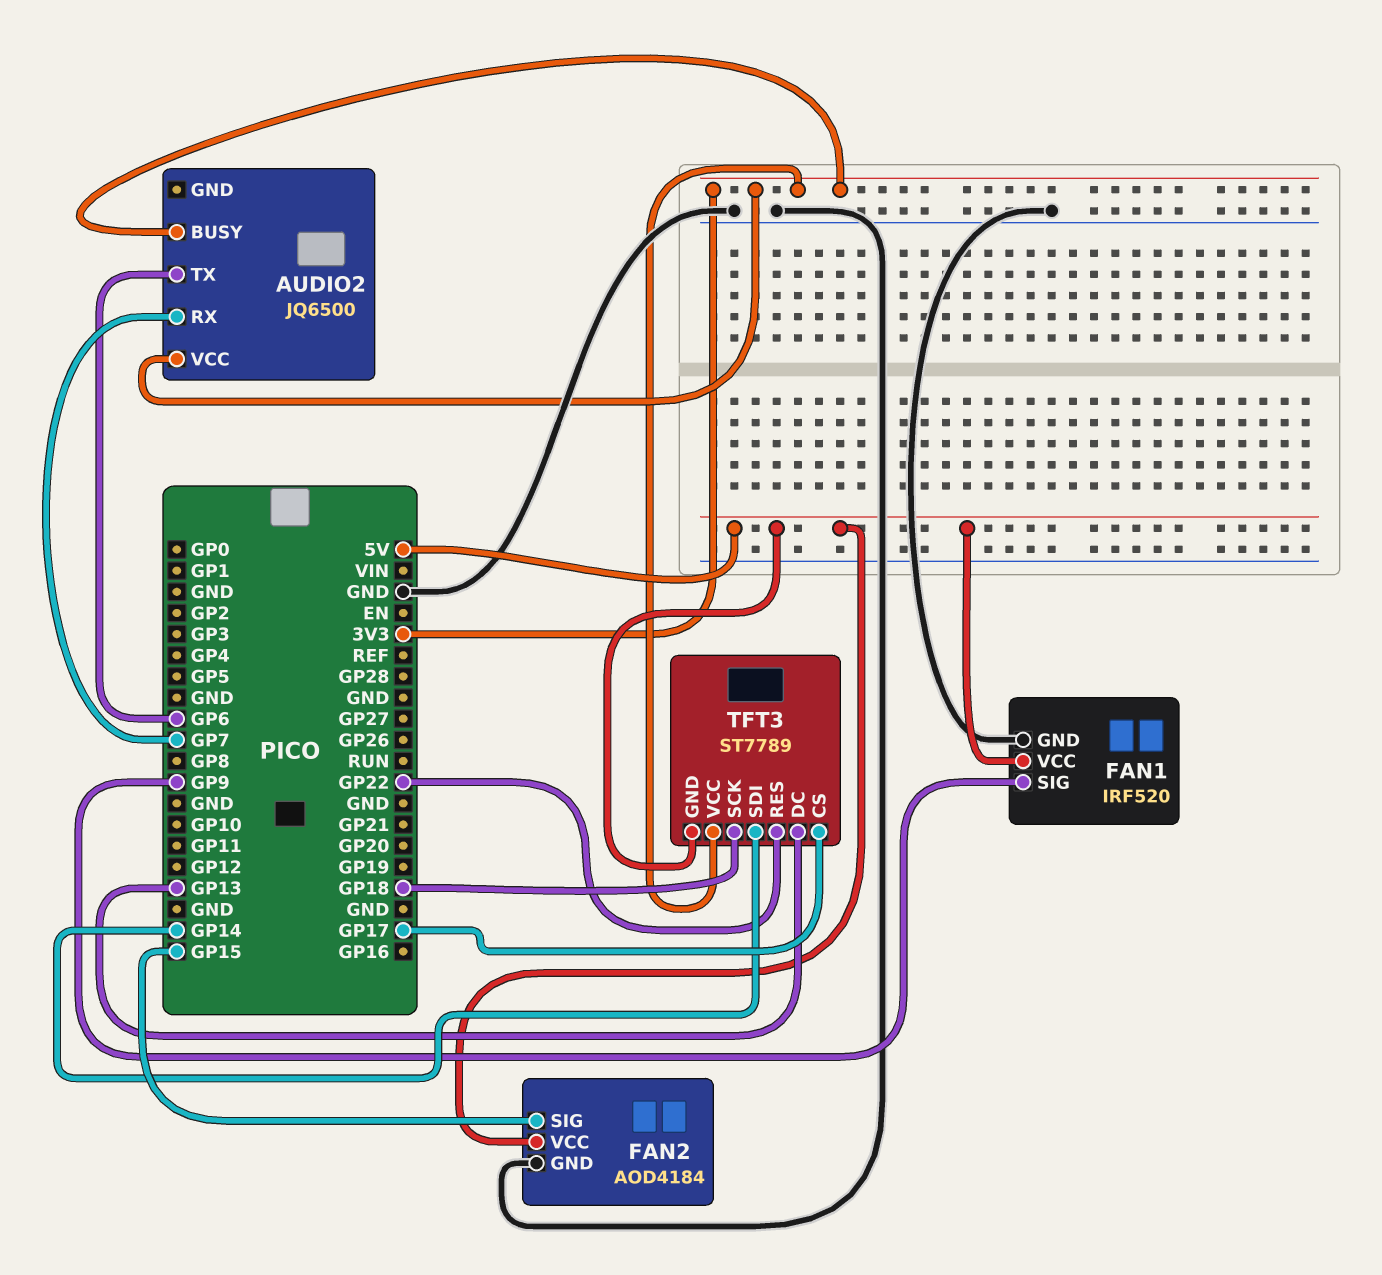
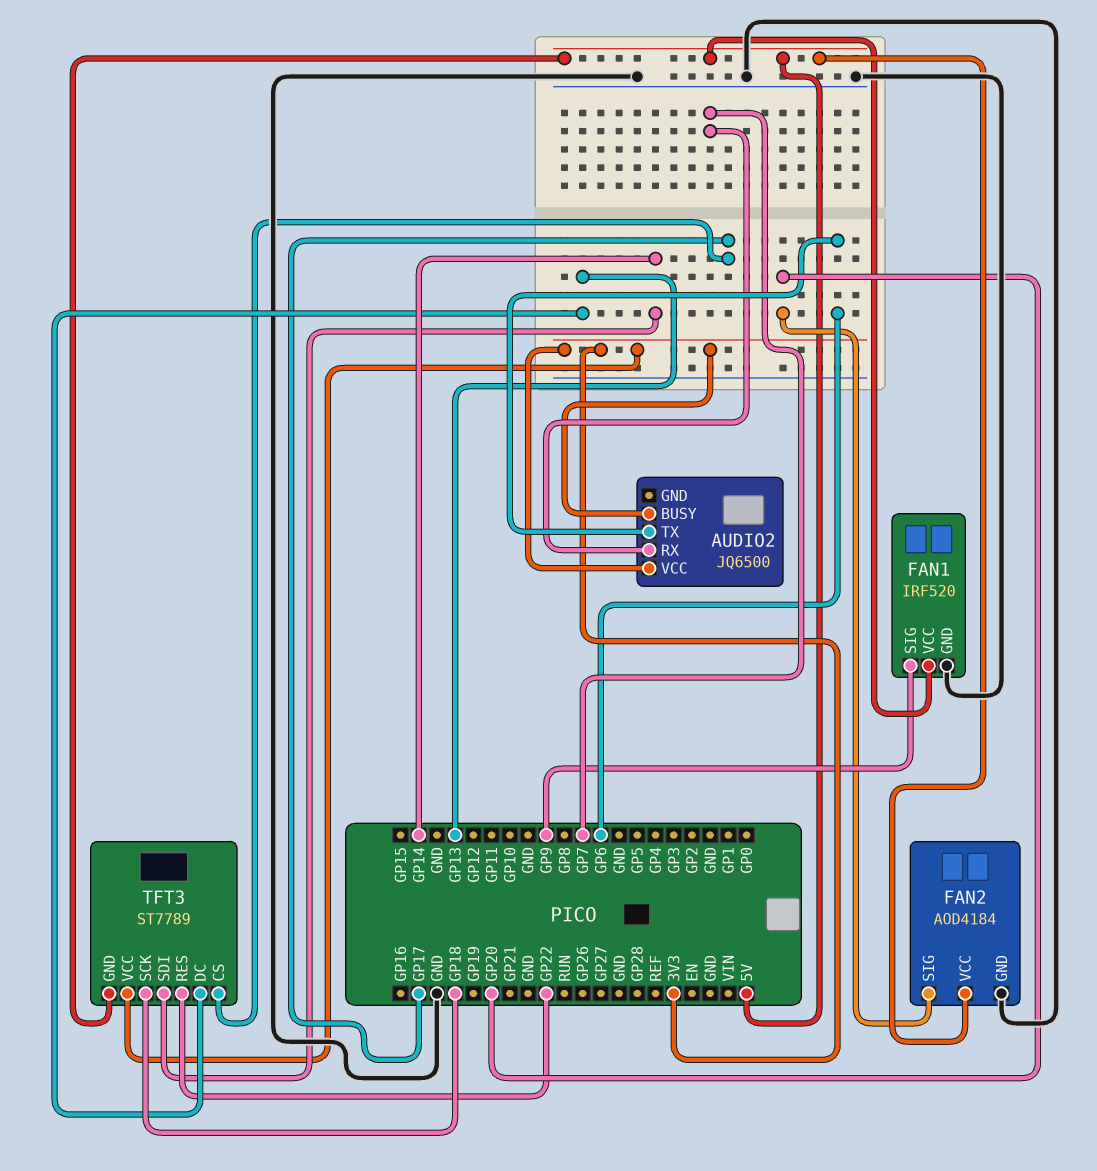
FAN2 pin SIG: GP15 -> GP20

